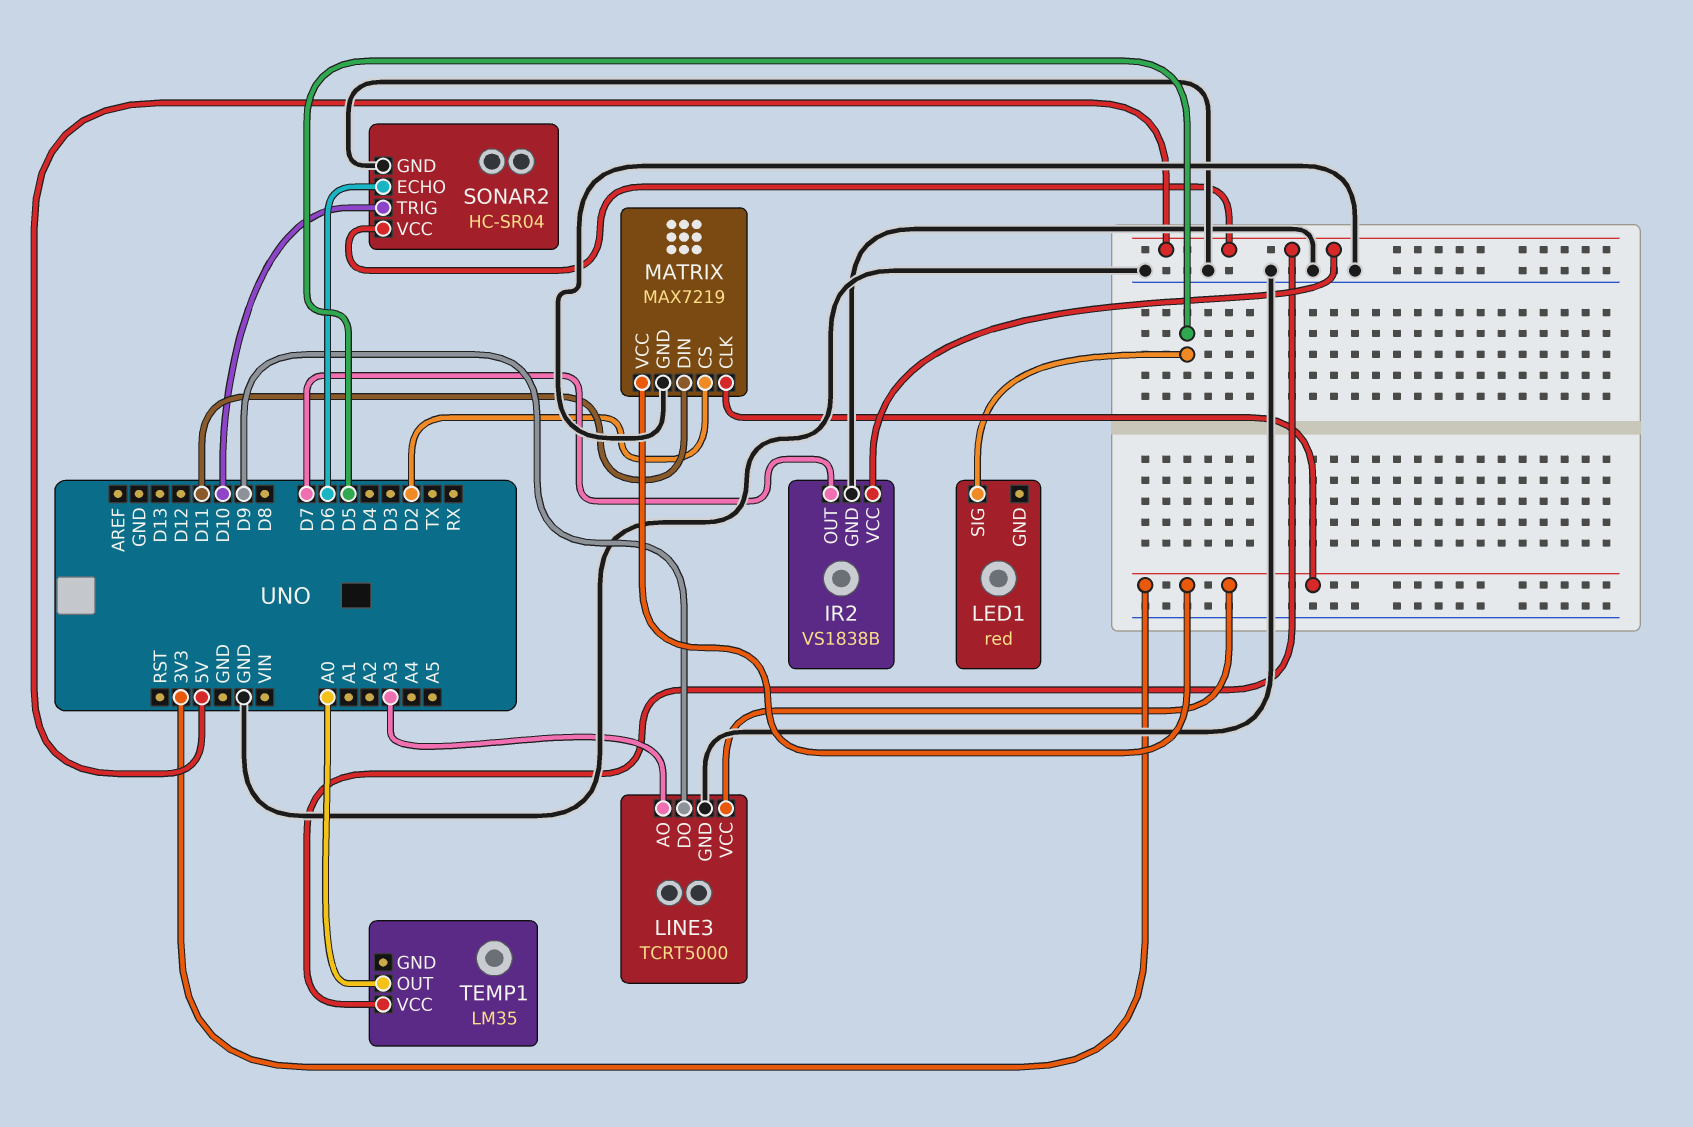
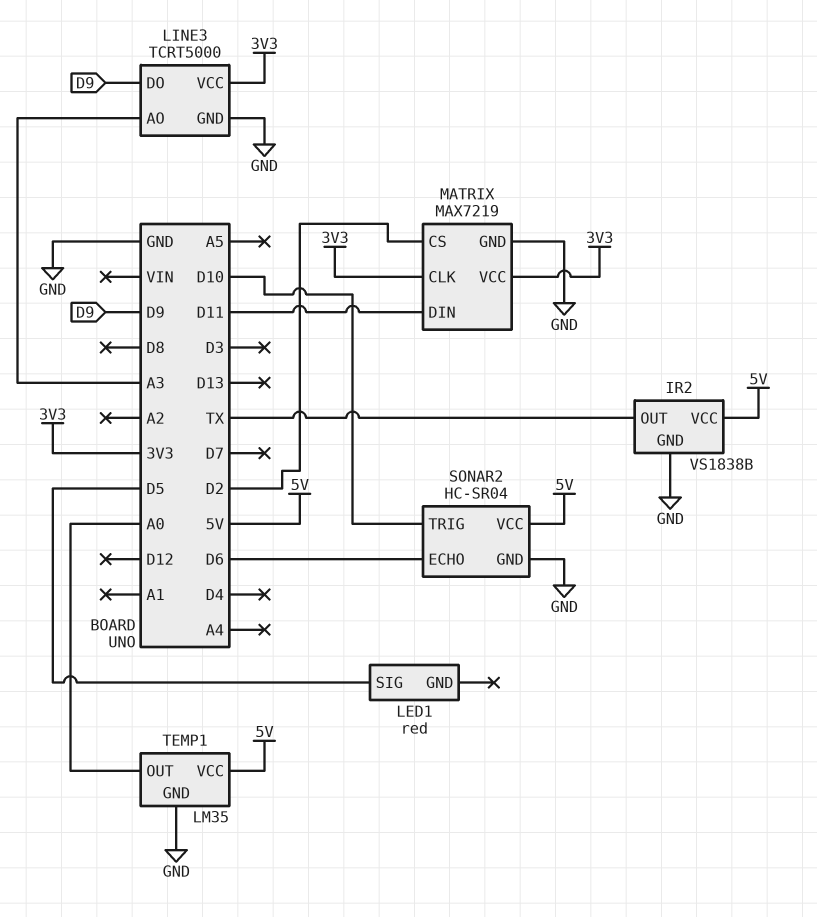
IR2 pin OUT: D7 -> TX
TEMP1 pin GND: none -> GND

